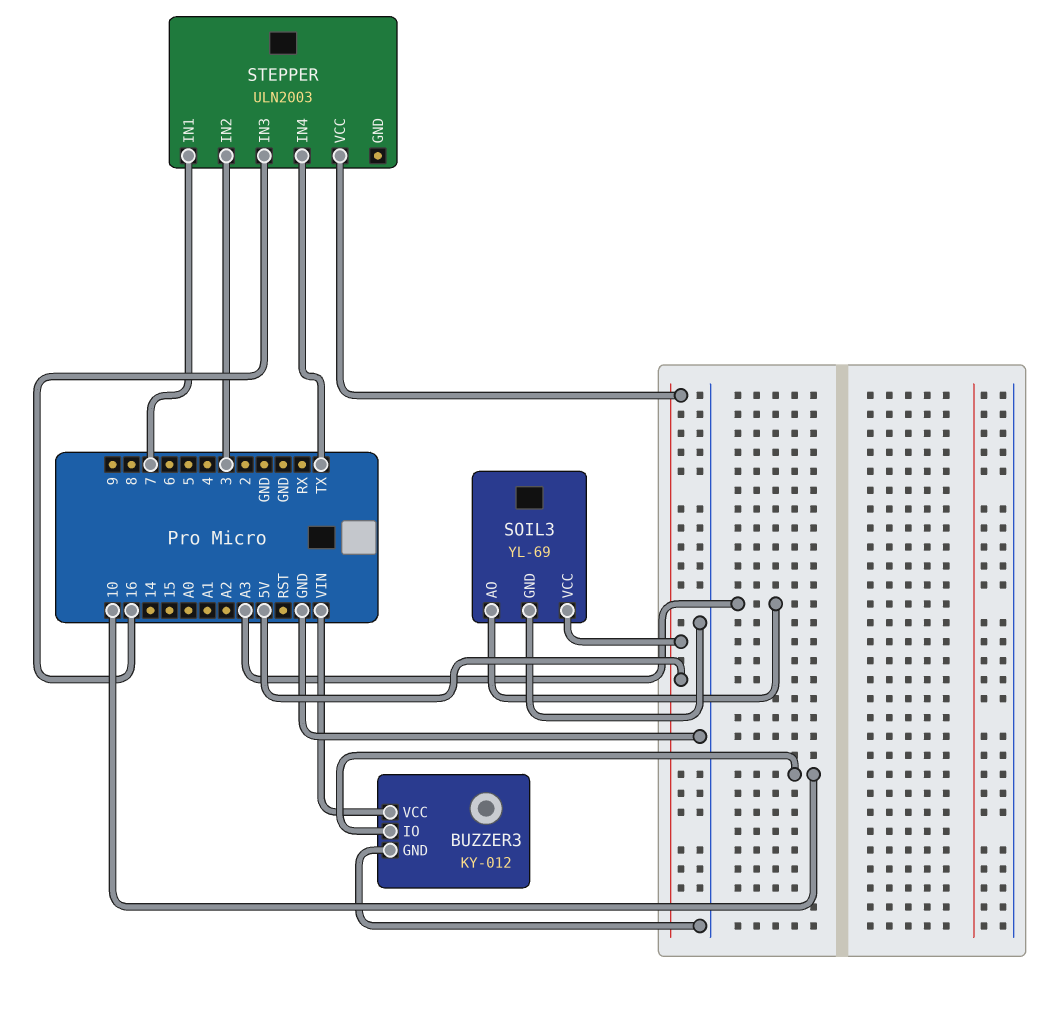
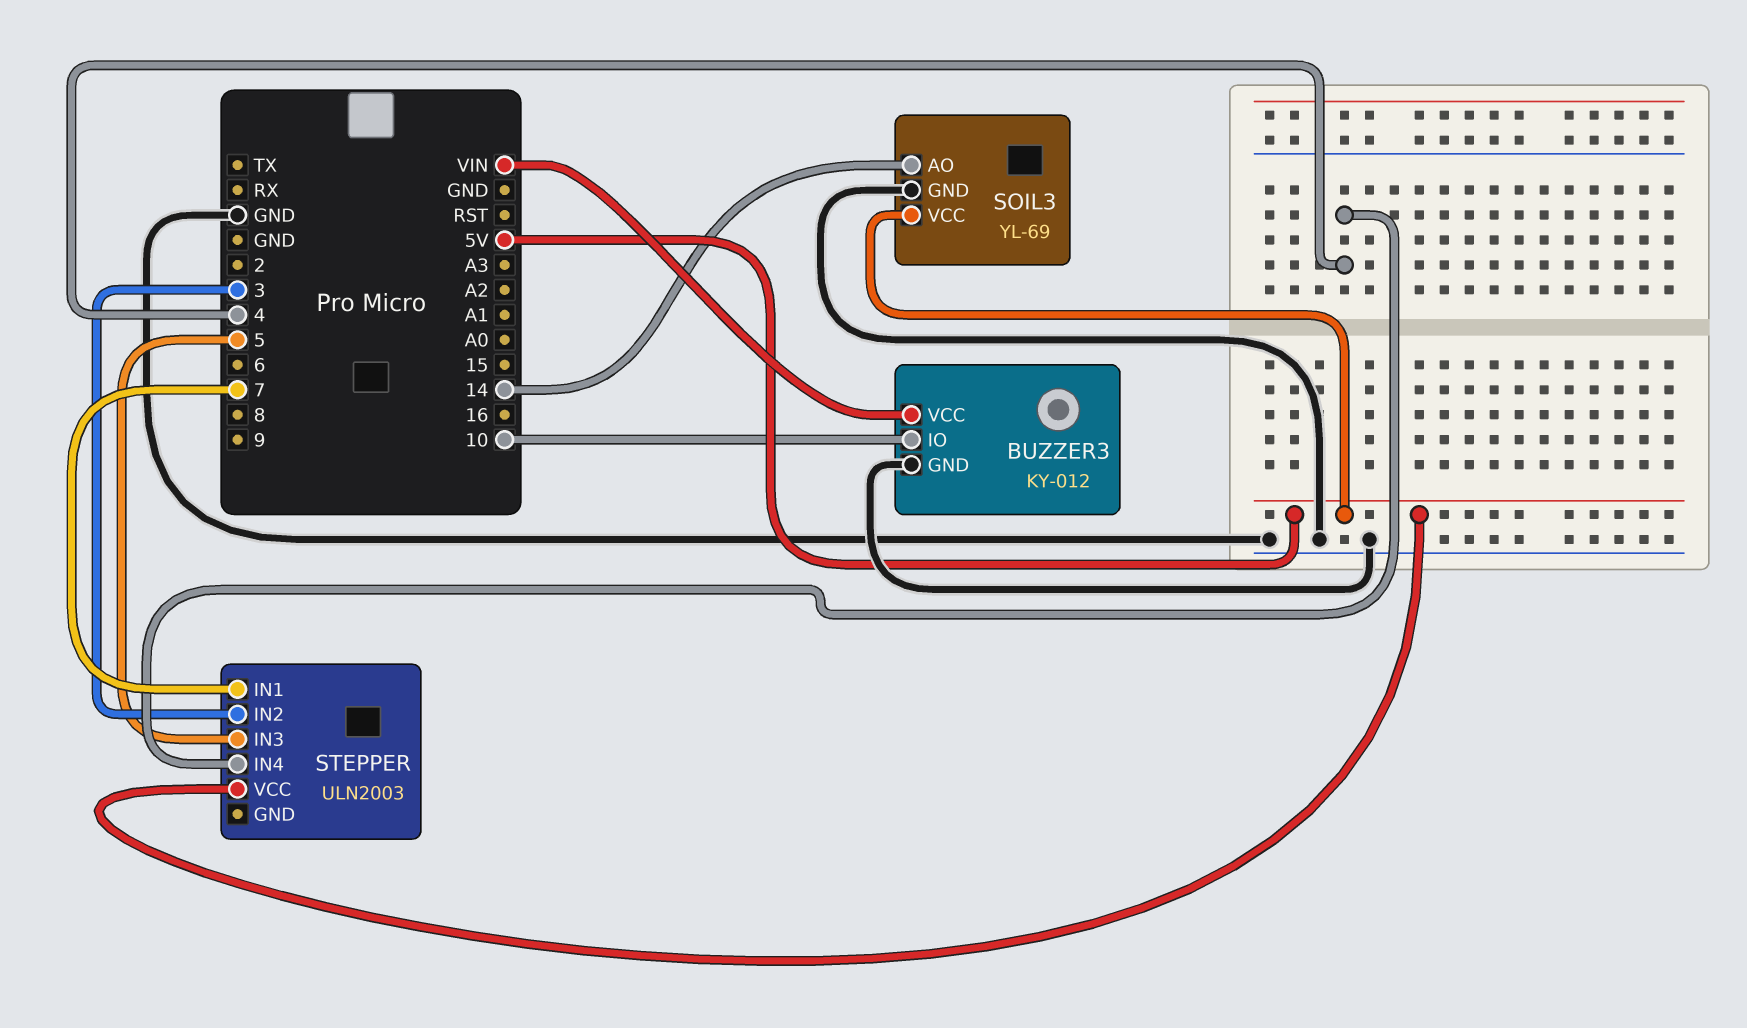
SOIL3 pin AO: A3 -> 14
STEPPER pin IN3: 16 -> 5
STEPPER pin IN4: TX -> 4

